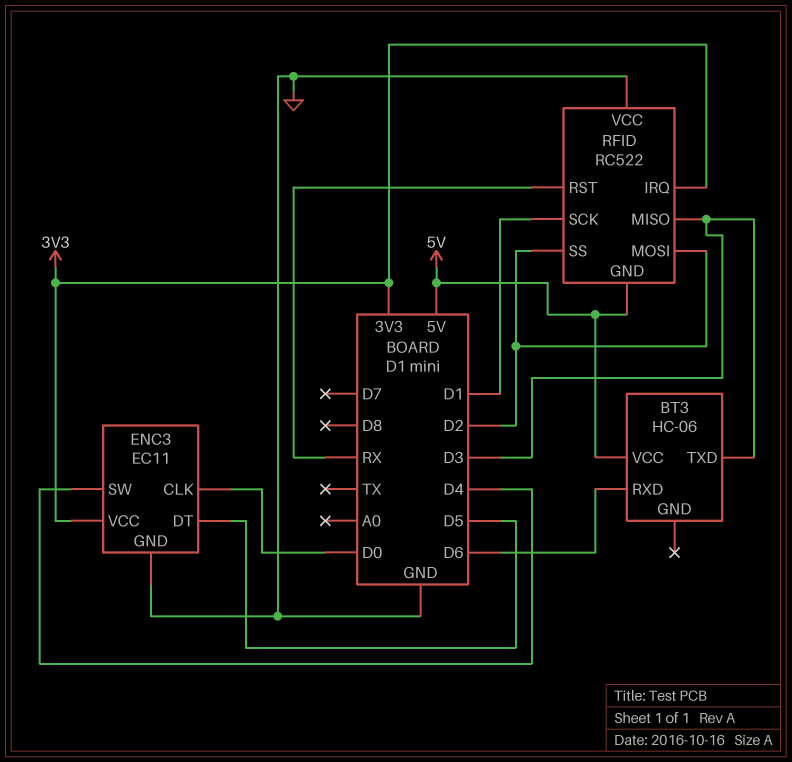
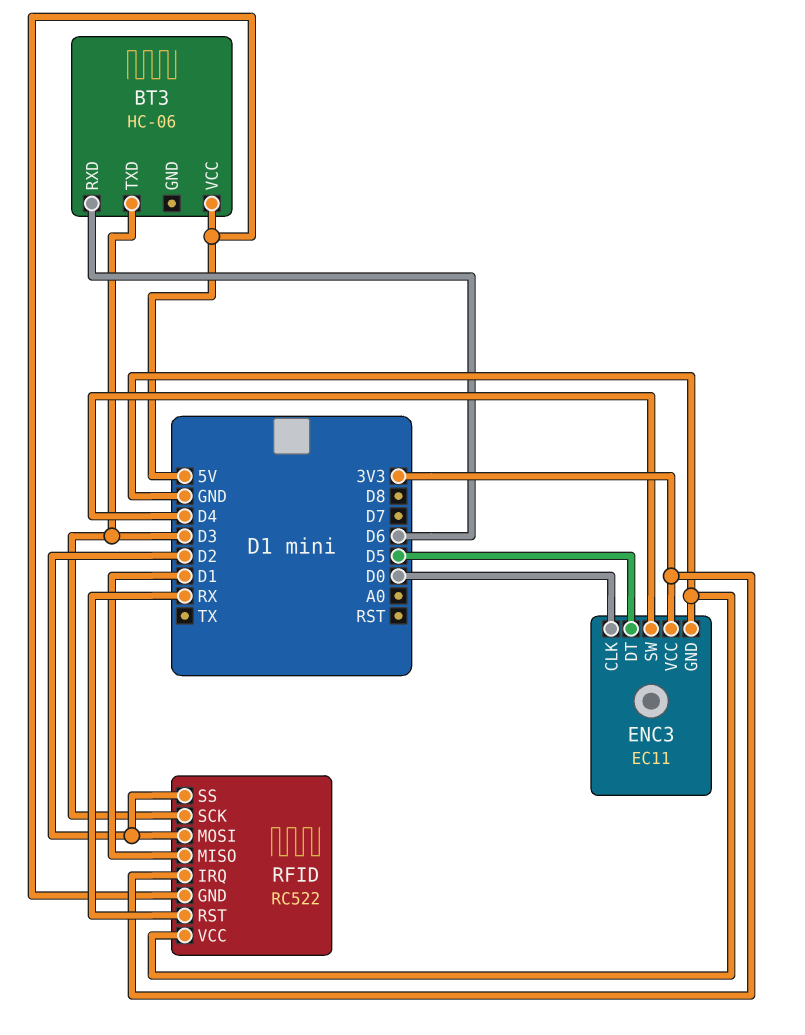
RFID pin MISO: D3 -> D1
RFID pin SCK: D1 -> D3

